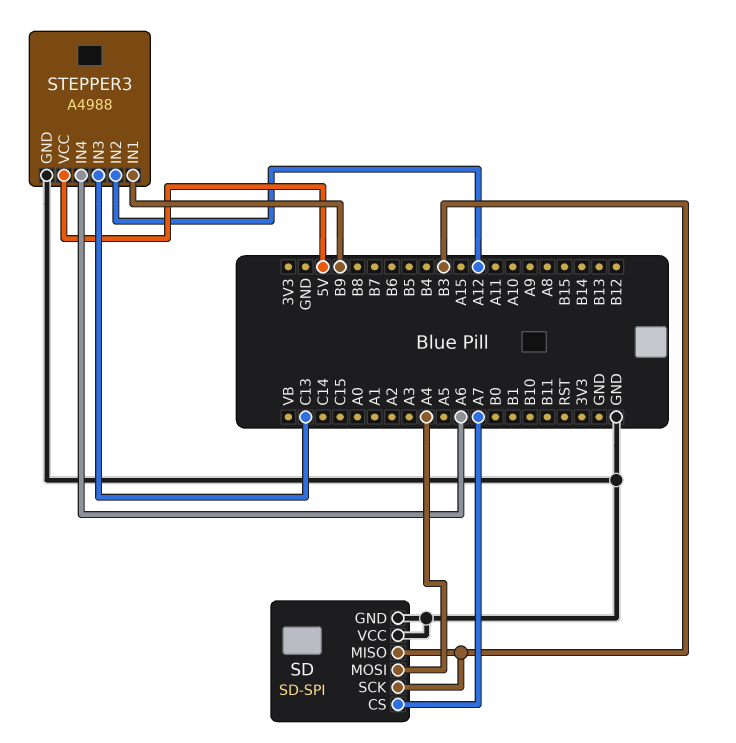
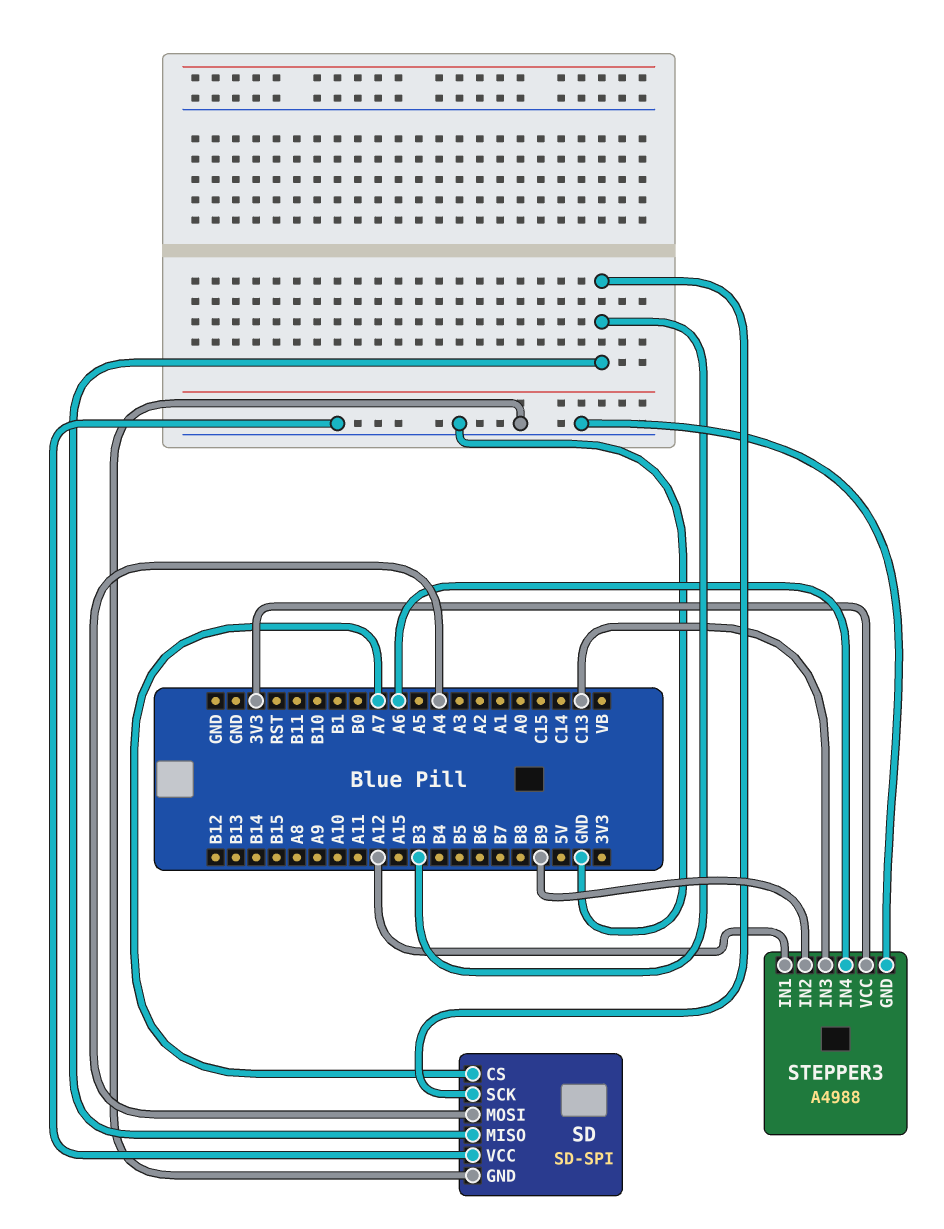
STEPPER3 pin IN1: B9 -> A12
STEPPER3 pin IN2: A12 -> B9
STEPPER3 pin VCC: 5V -> 3V3

